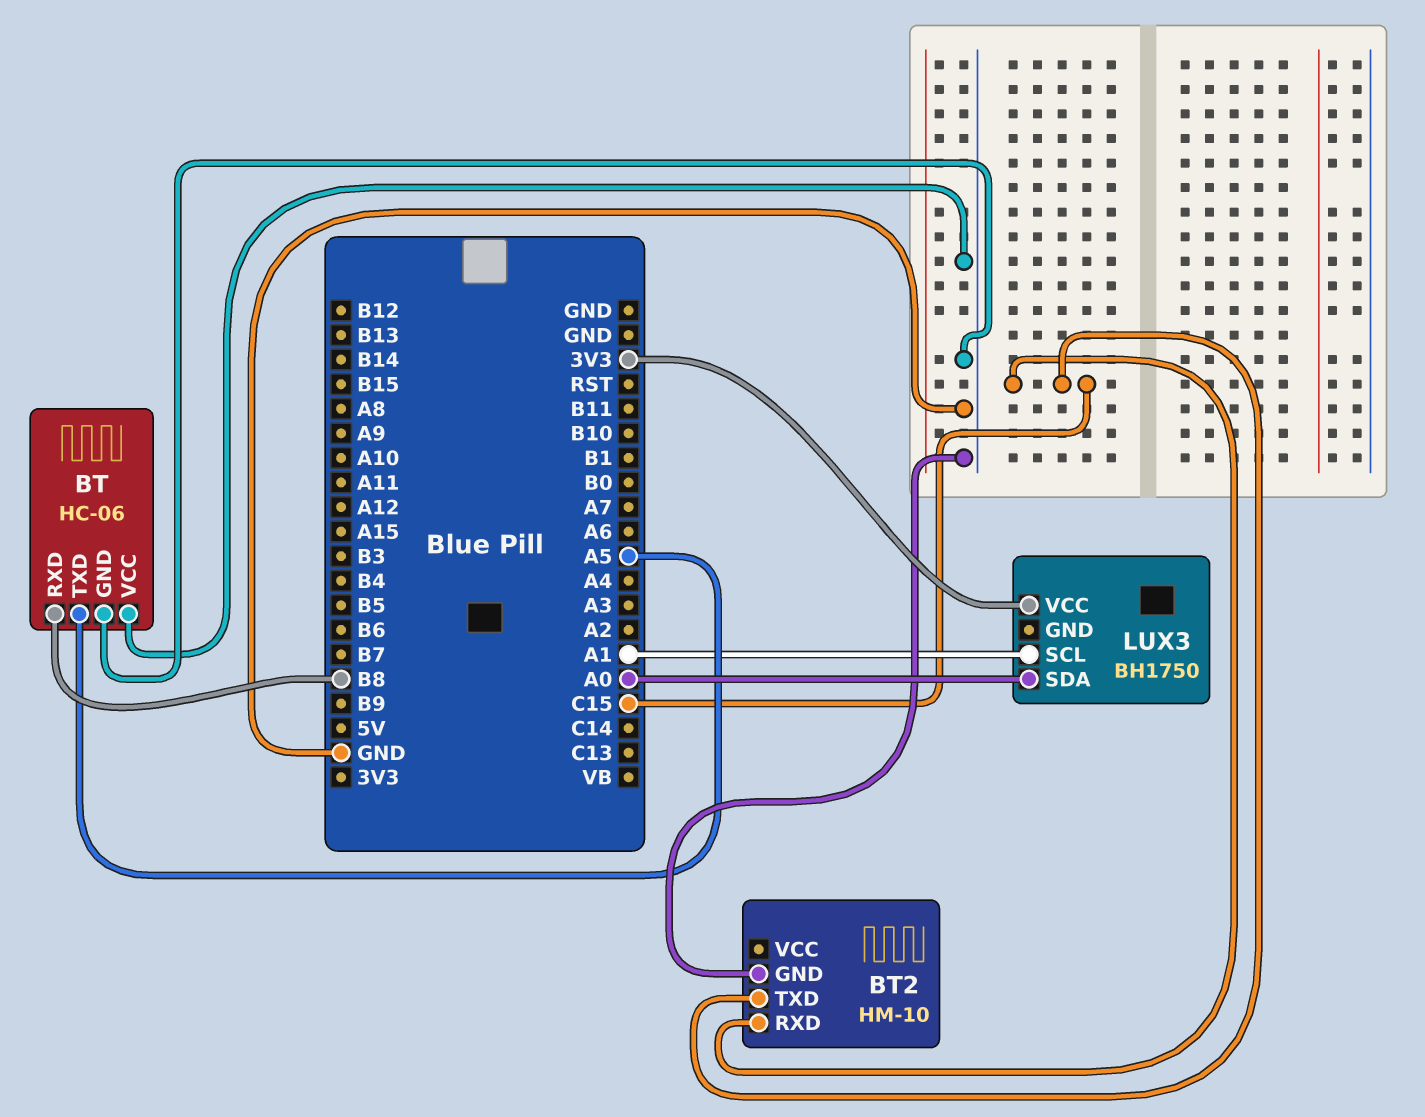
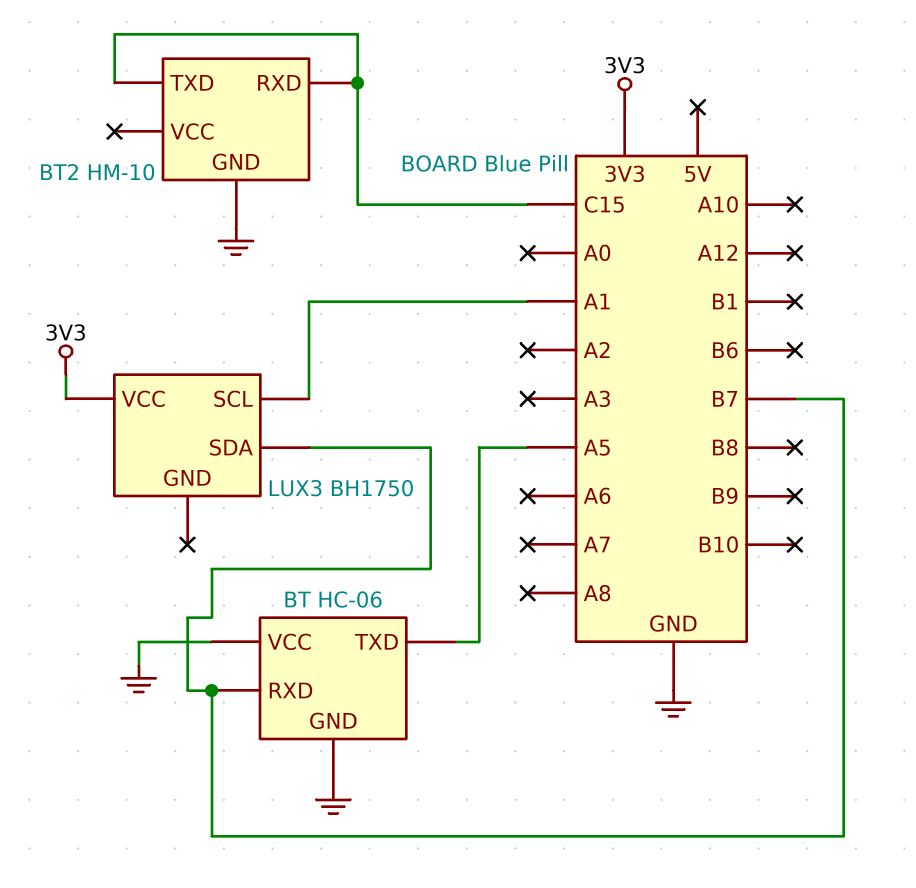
BT pin RXD: B8 -> B7
LUX3 pin SDA: A0 -> B7

